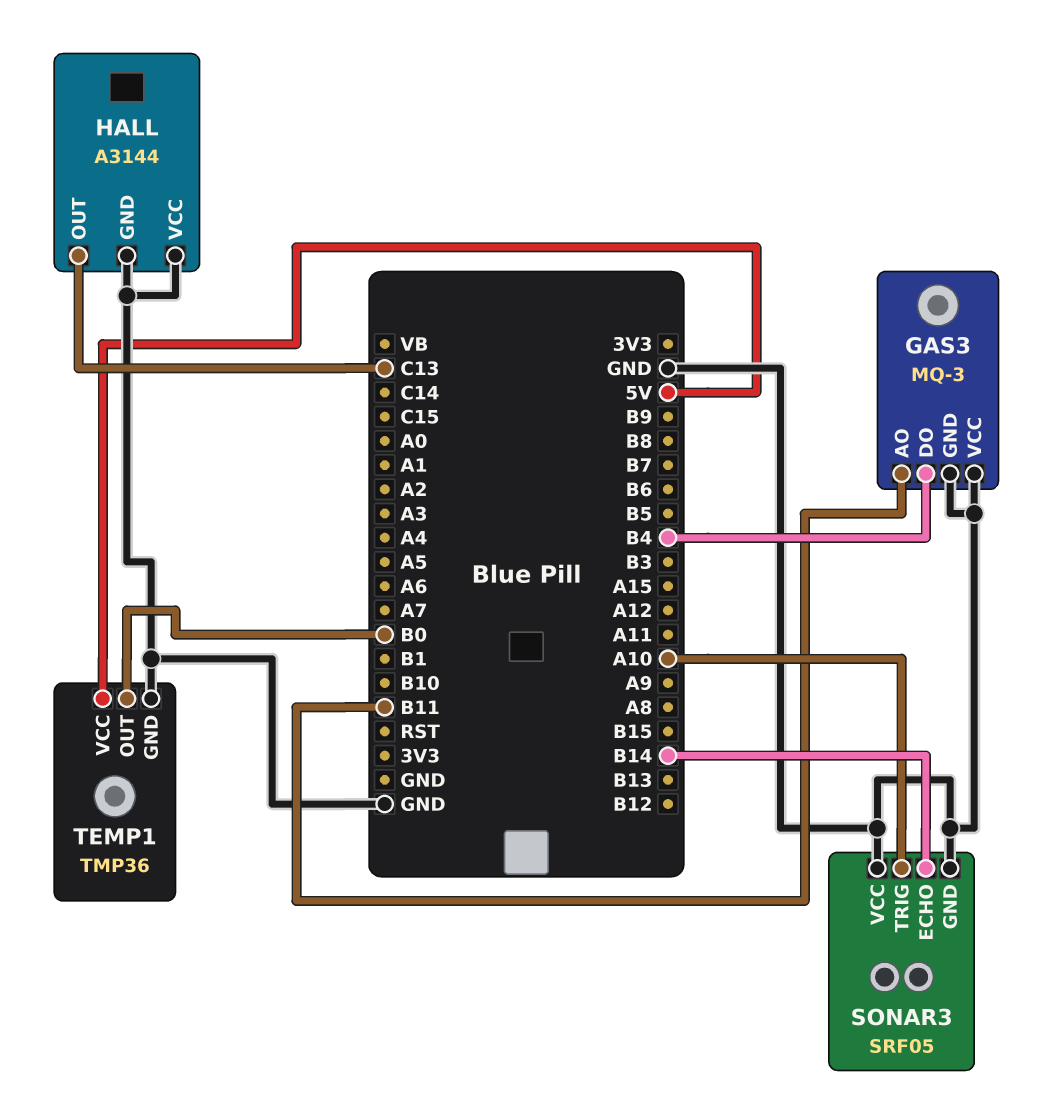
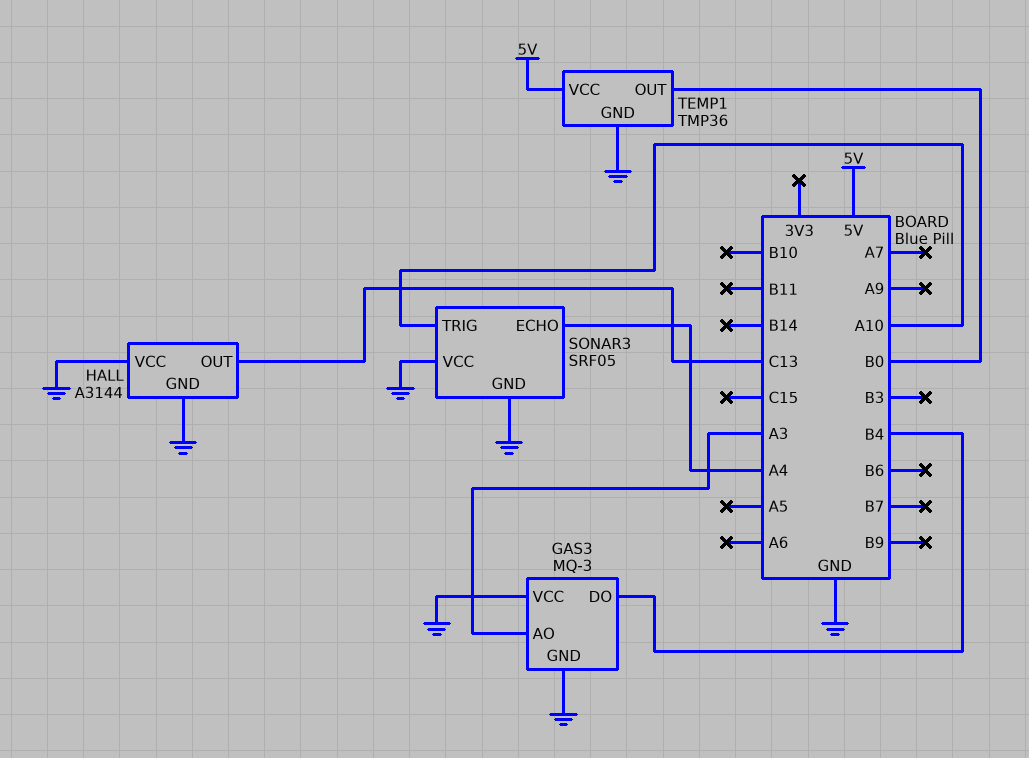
GAS3 pin AO: B11 -> A3
SONAR3 pin ECHO: B14 -> A4

